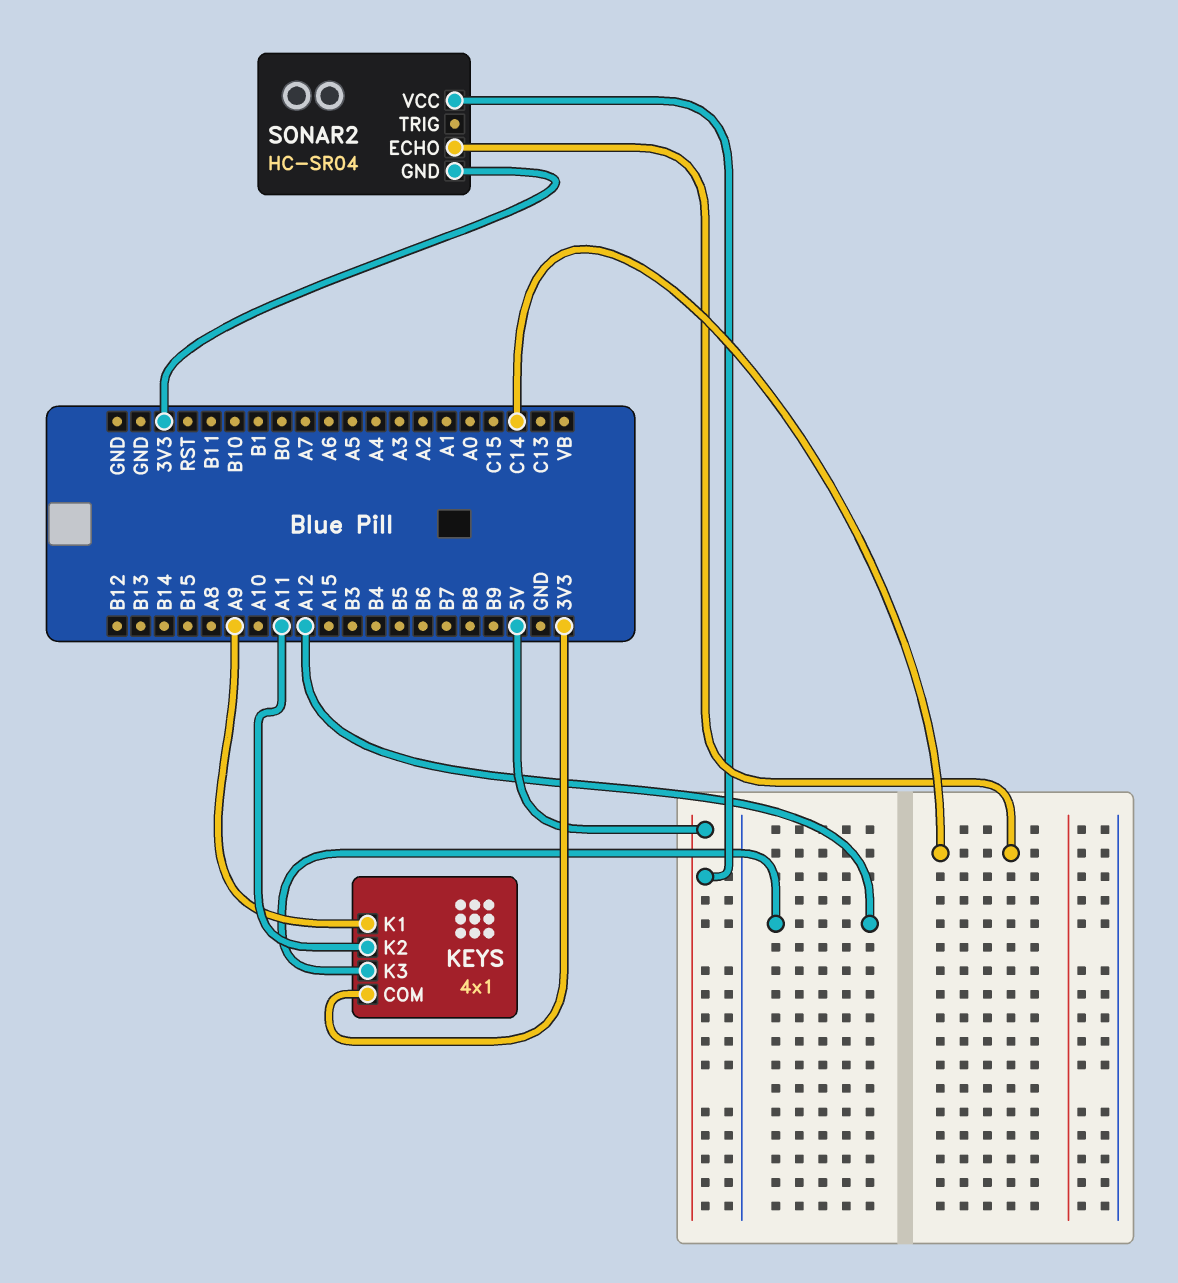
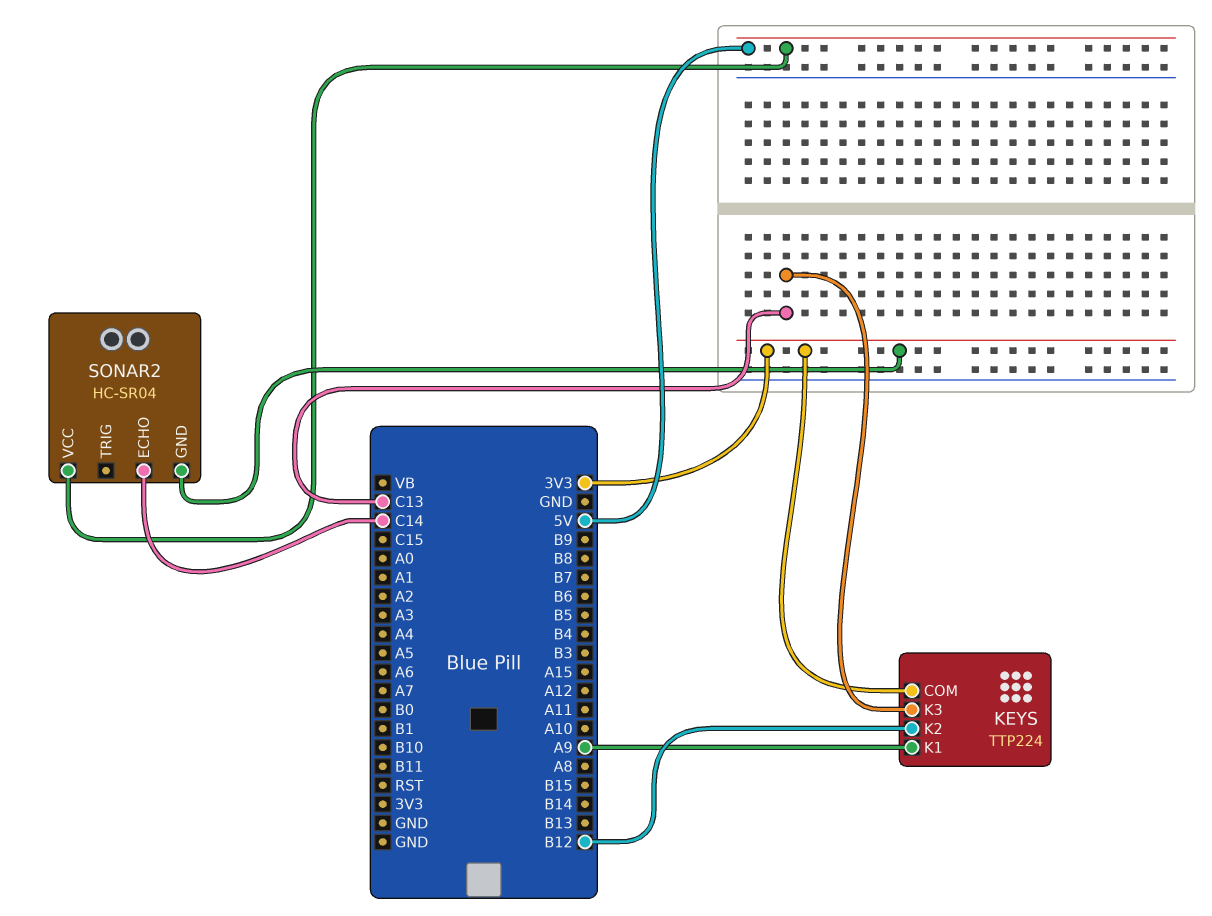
KEYS: 4x1 -> TTP224
KEYS pin K2: A11 -> B12
KEYS pin K3: A12 -> C13

